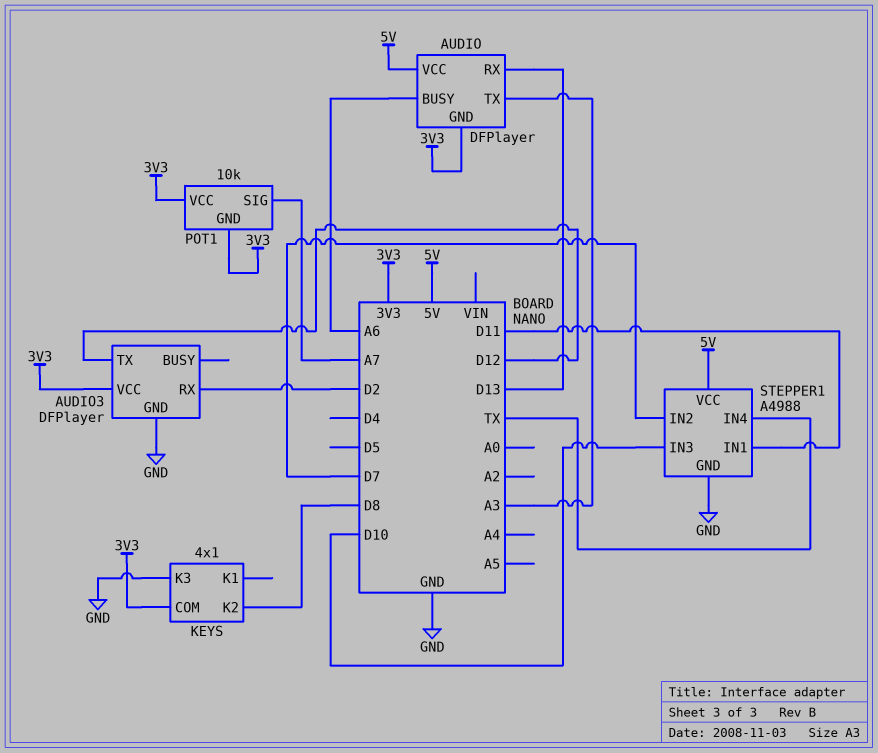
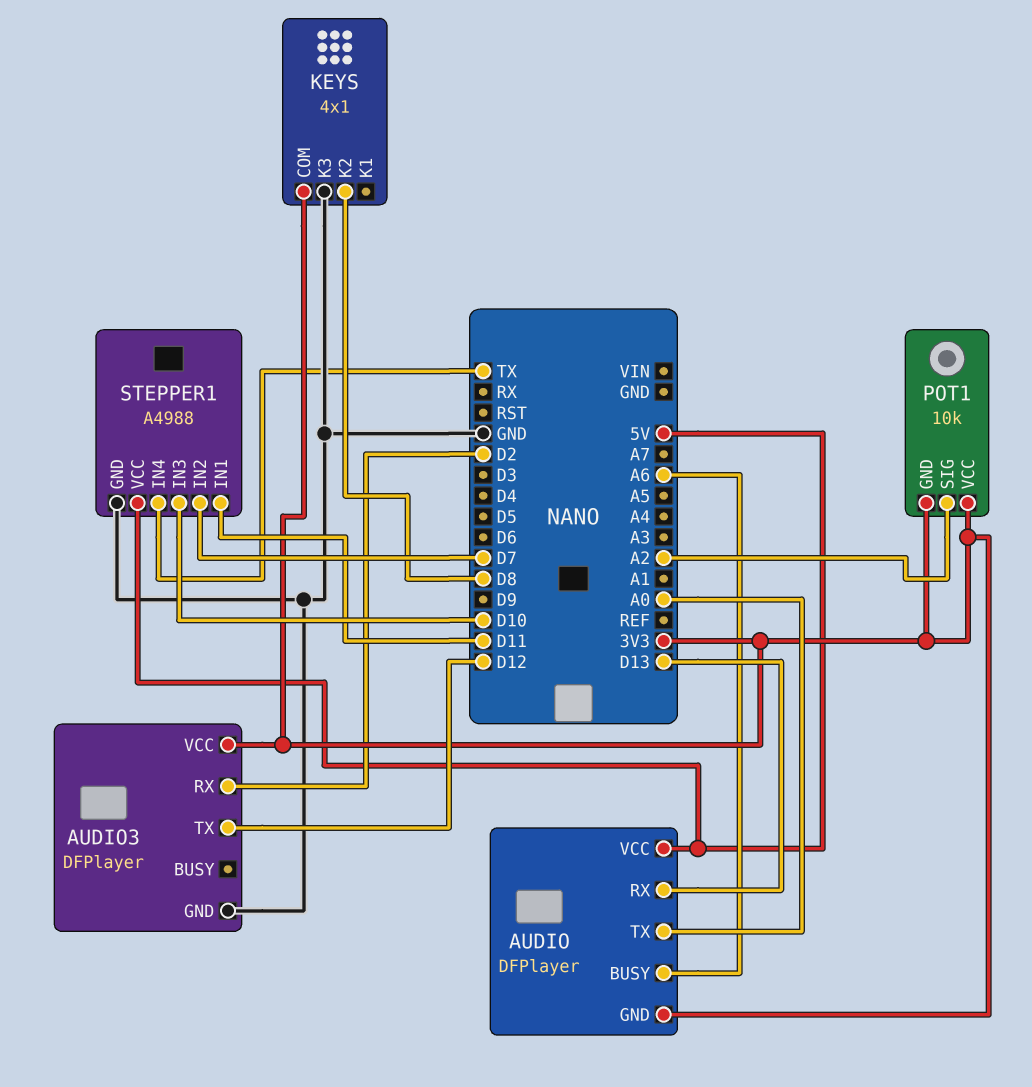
AUDIO pin TX: A3 -> A0
POT1 pin SIG: A7 -> A2

